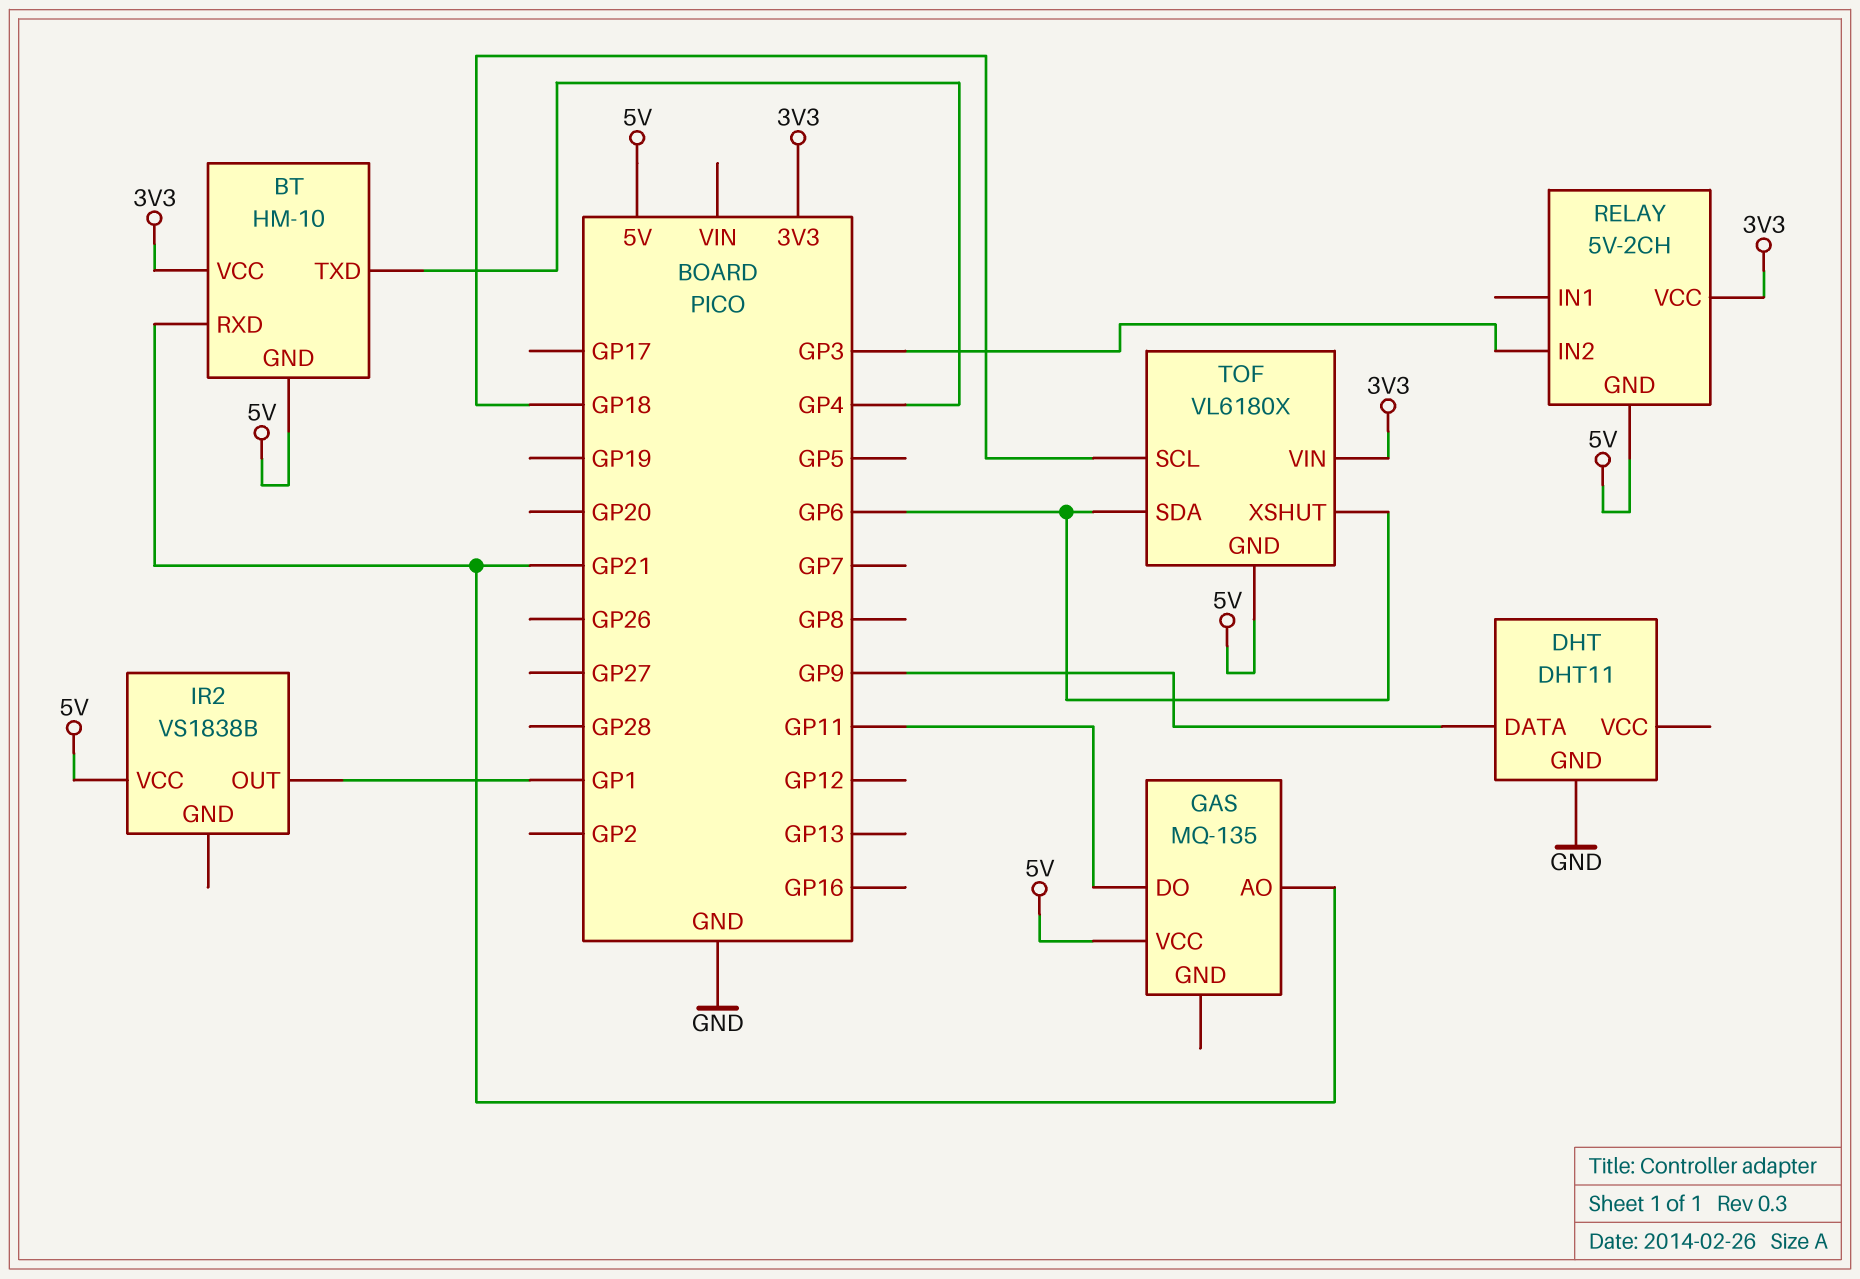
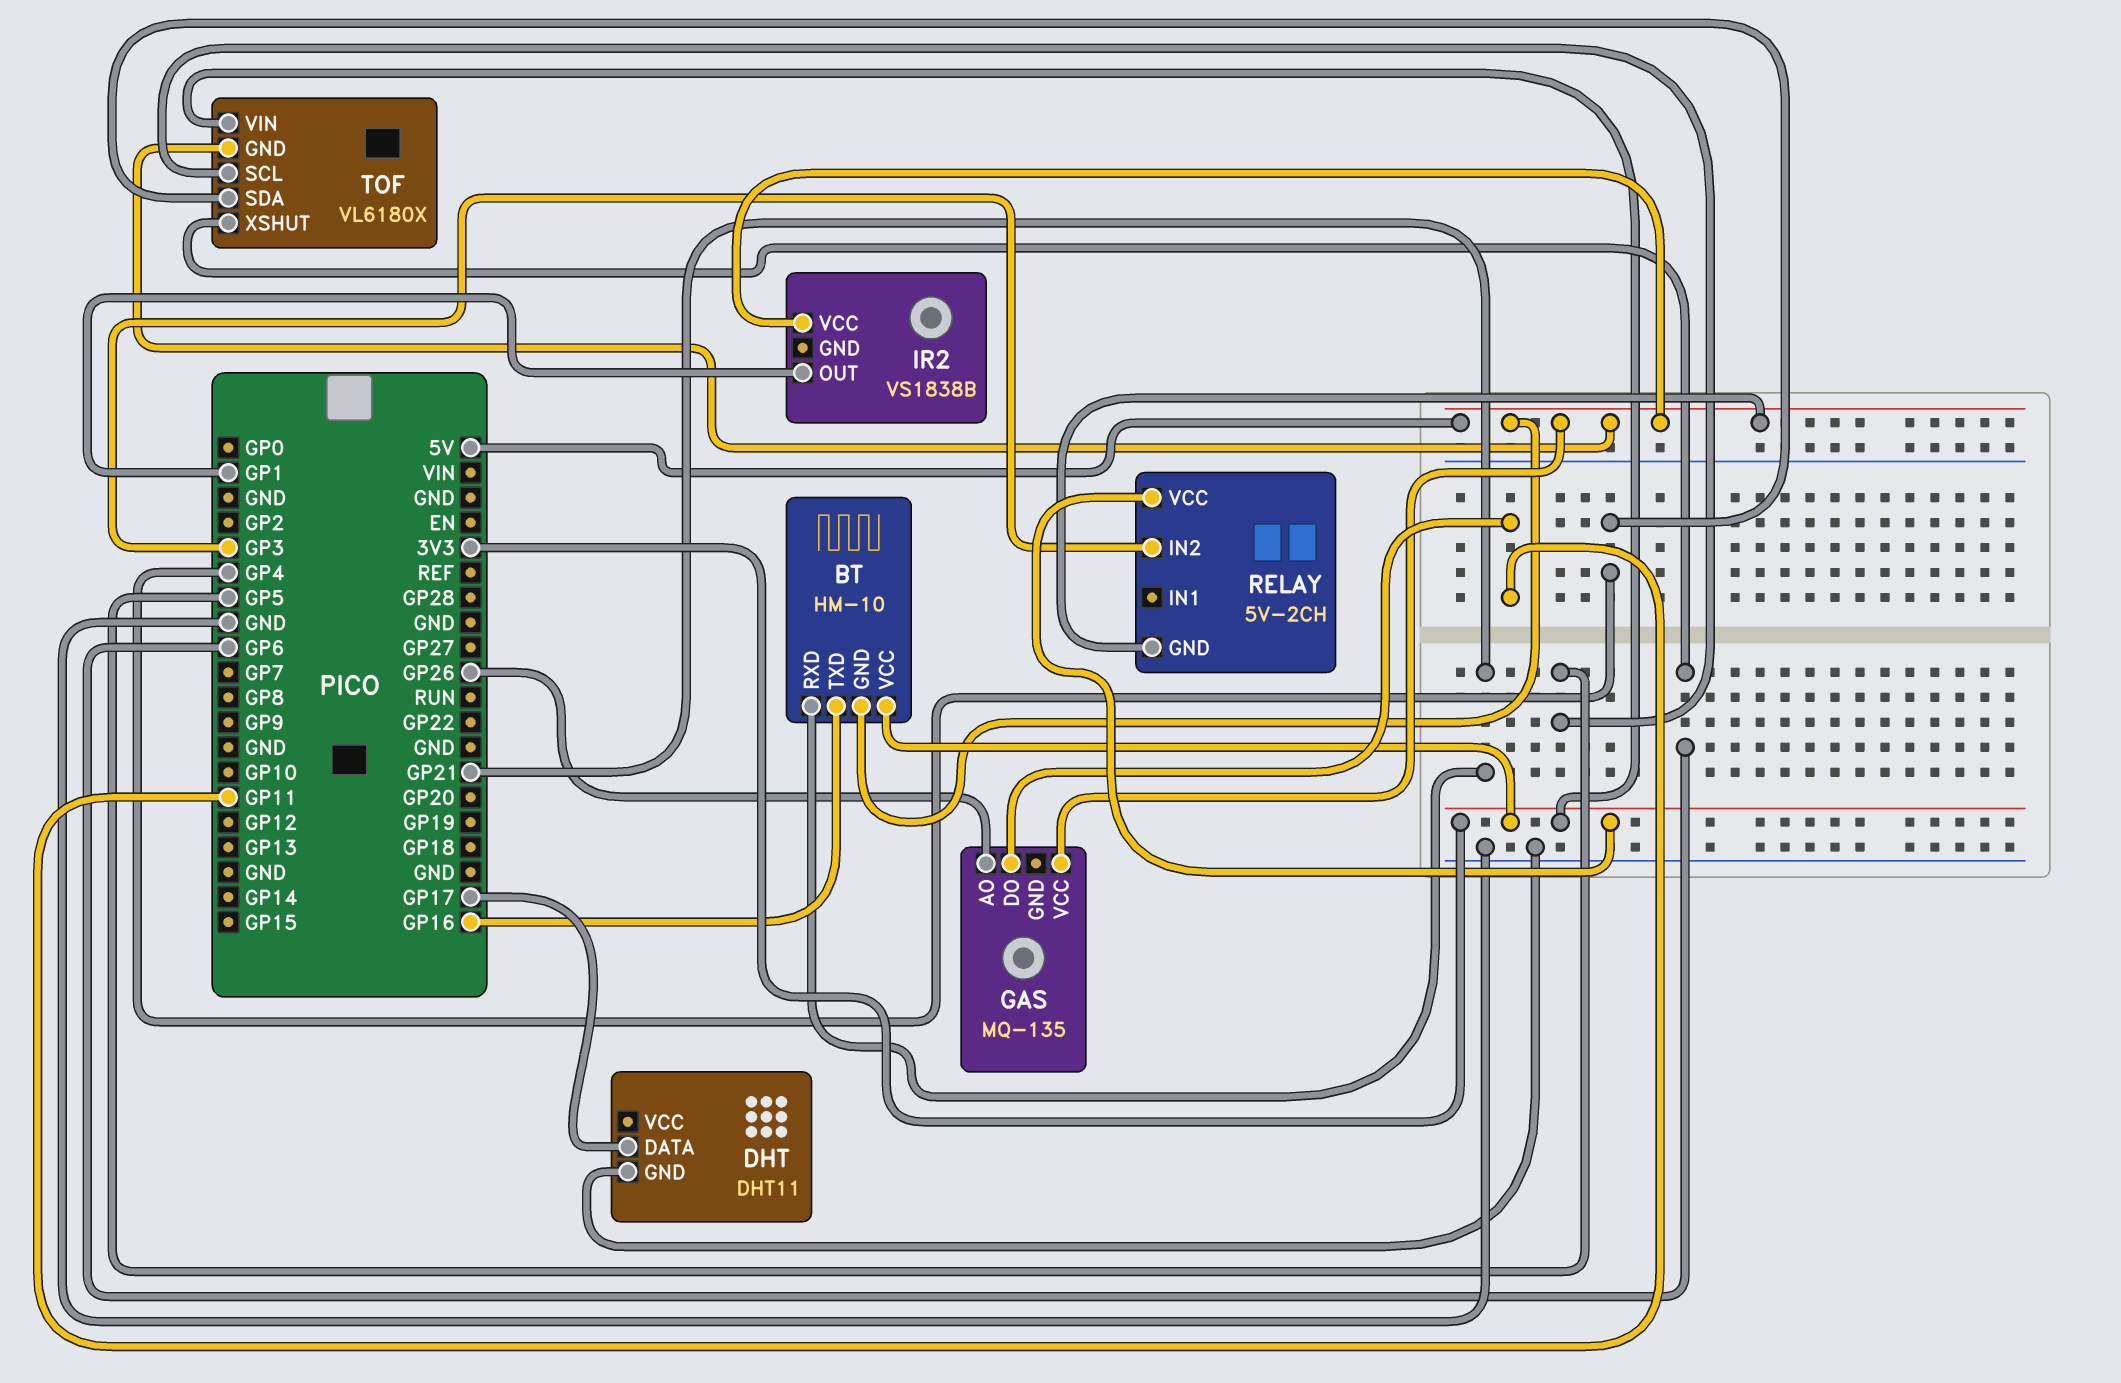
BT pin TXD: GP4 -> GP16
DHT pin DATA: GP9 -> GP17
GAS pin AO: GP21 -> GP26
TOF pin SCL: GP18 -> GP5
TOF pin SDA: GP6 -> GP4

